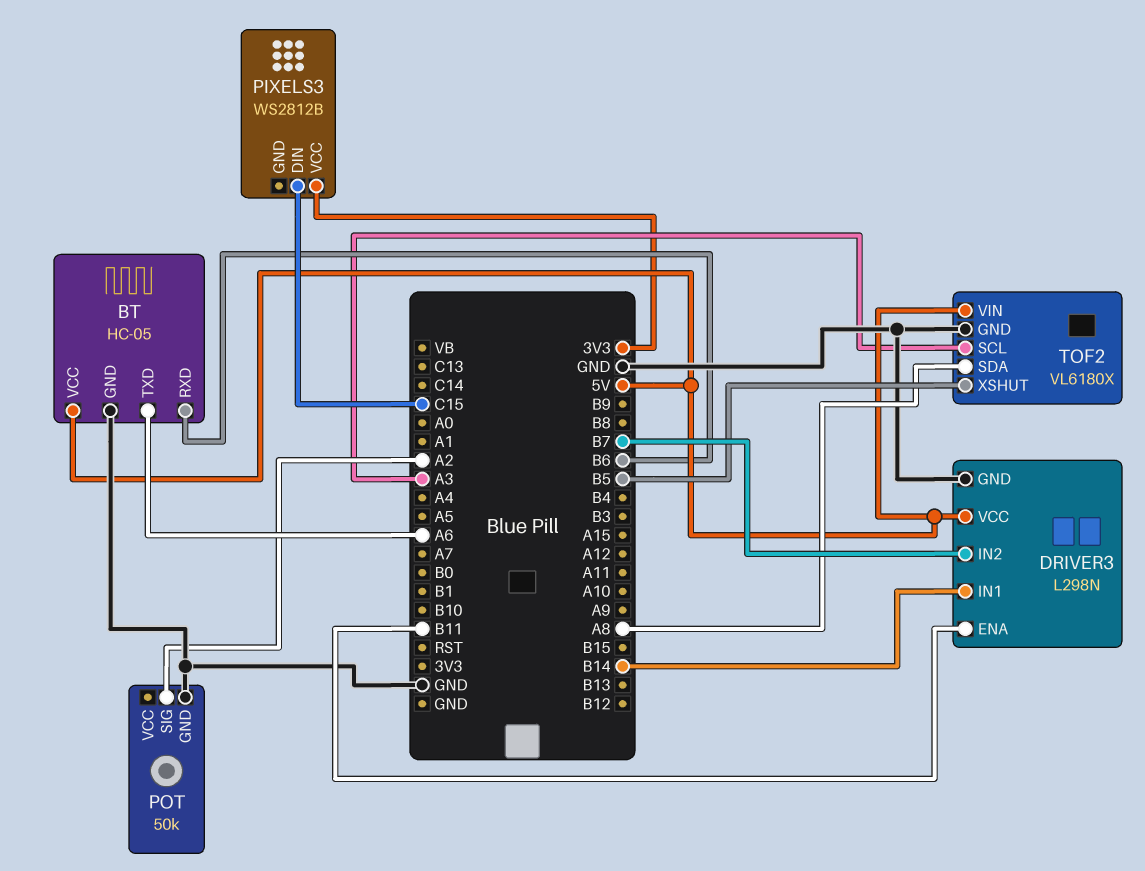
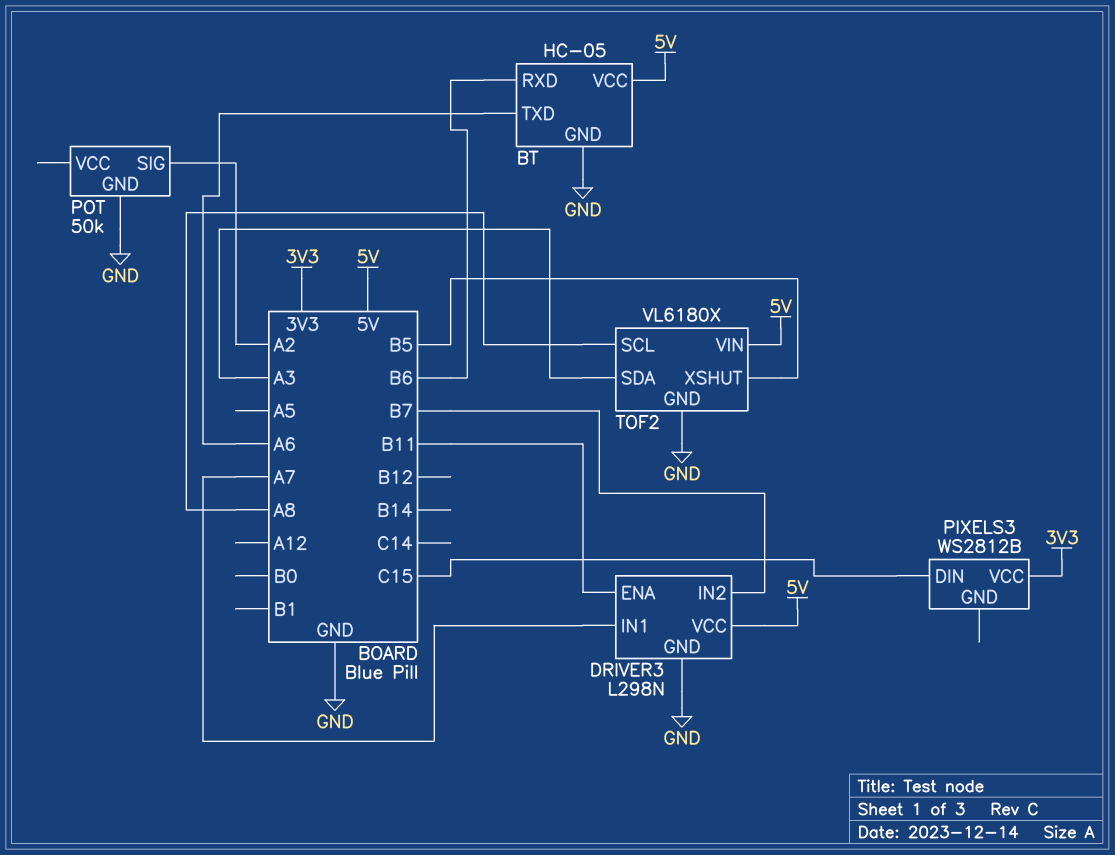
DRIVER3 pin IN1: B14 -> A7
TOF2 pin SCL: A3 -> A8
TOF2 pin SDA: A8 -> A3

